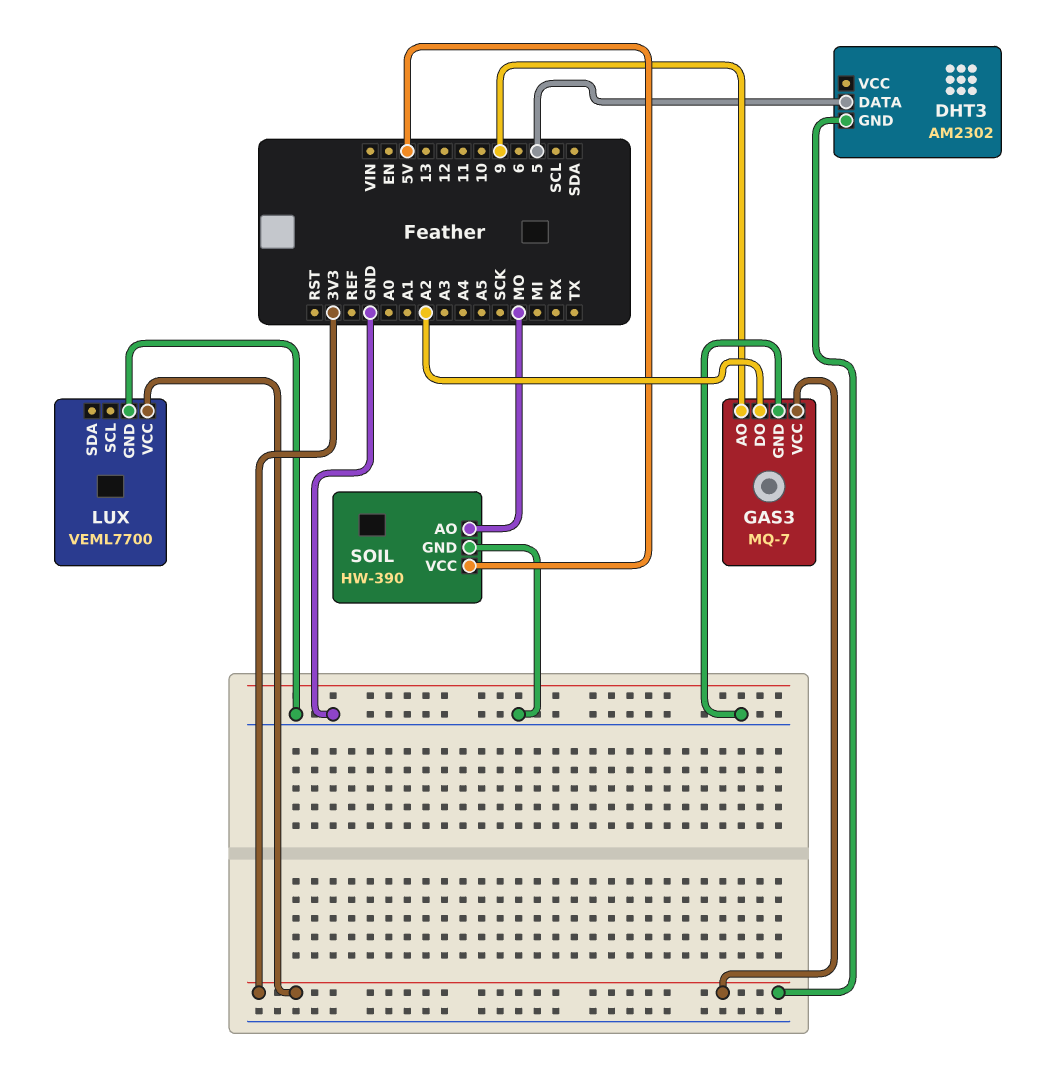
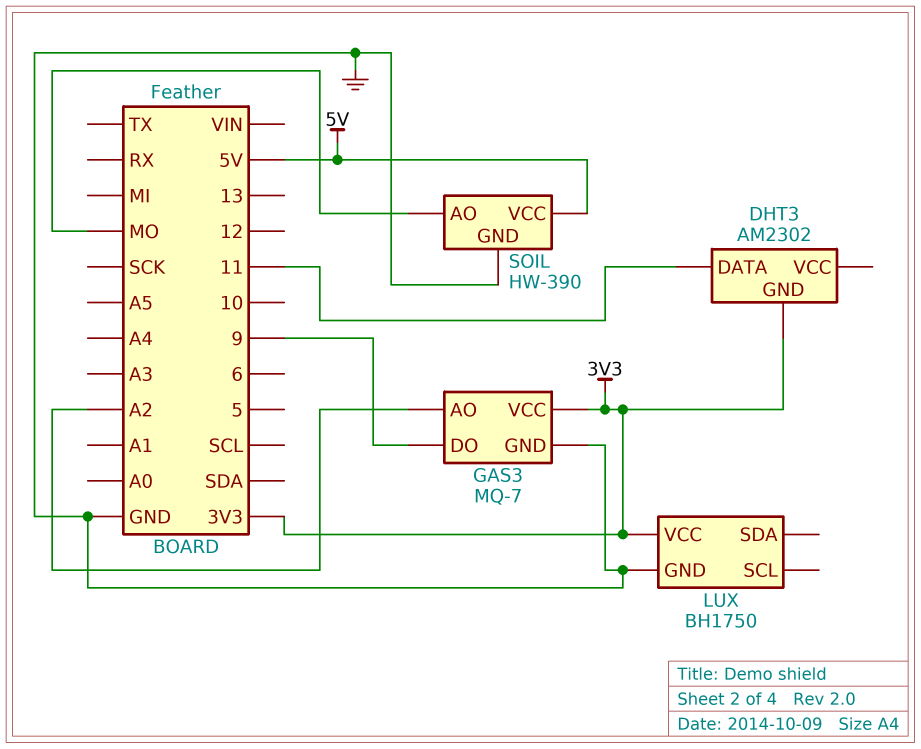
DHT3 pin DATA: 5 -> 11
GAS3 pin AO: 9 -> A2
GAS3 pin DO: A2 -> 9
LUX: VEML7700 -> BH1750

